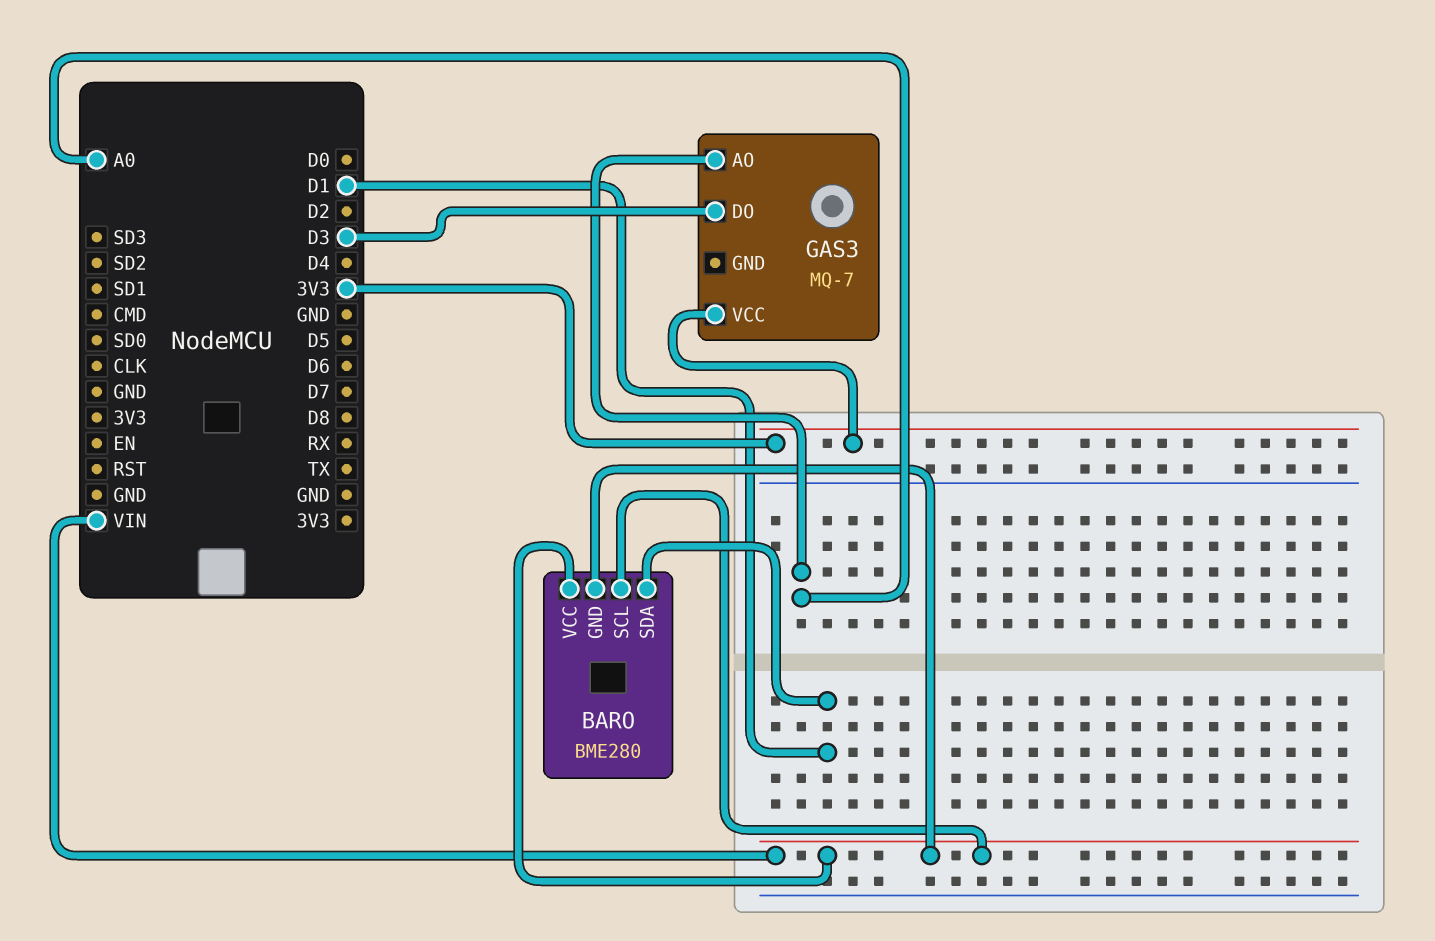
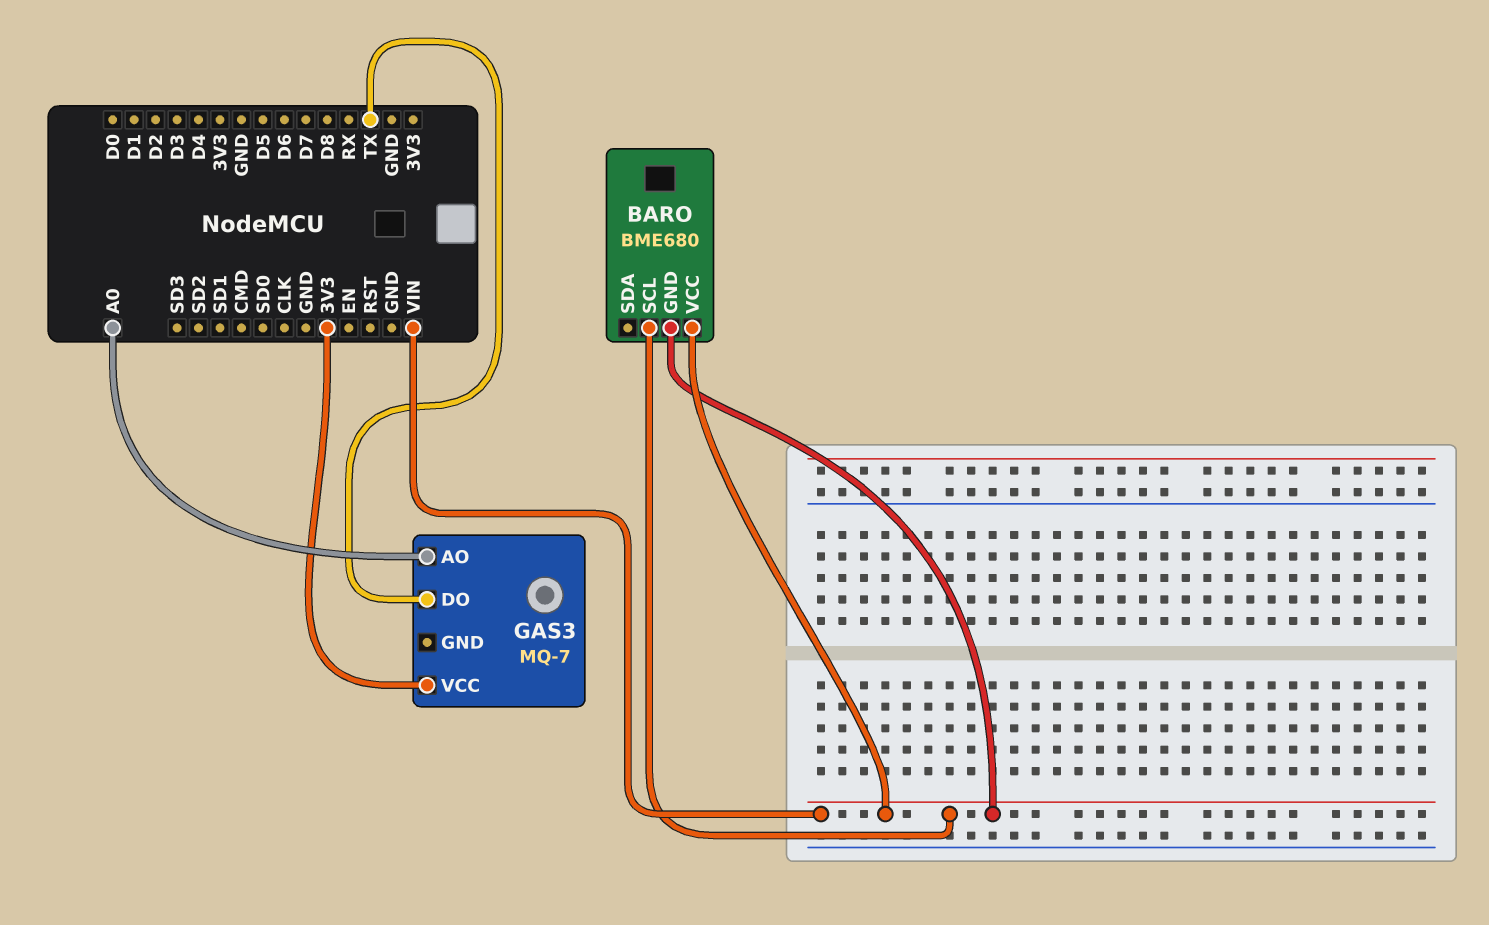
BARO: BME280 -> BME680
BARO pin SDA: D1 -> none
GAS3 pin DO: D3 -> TX

